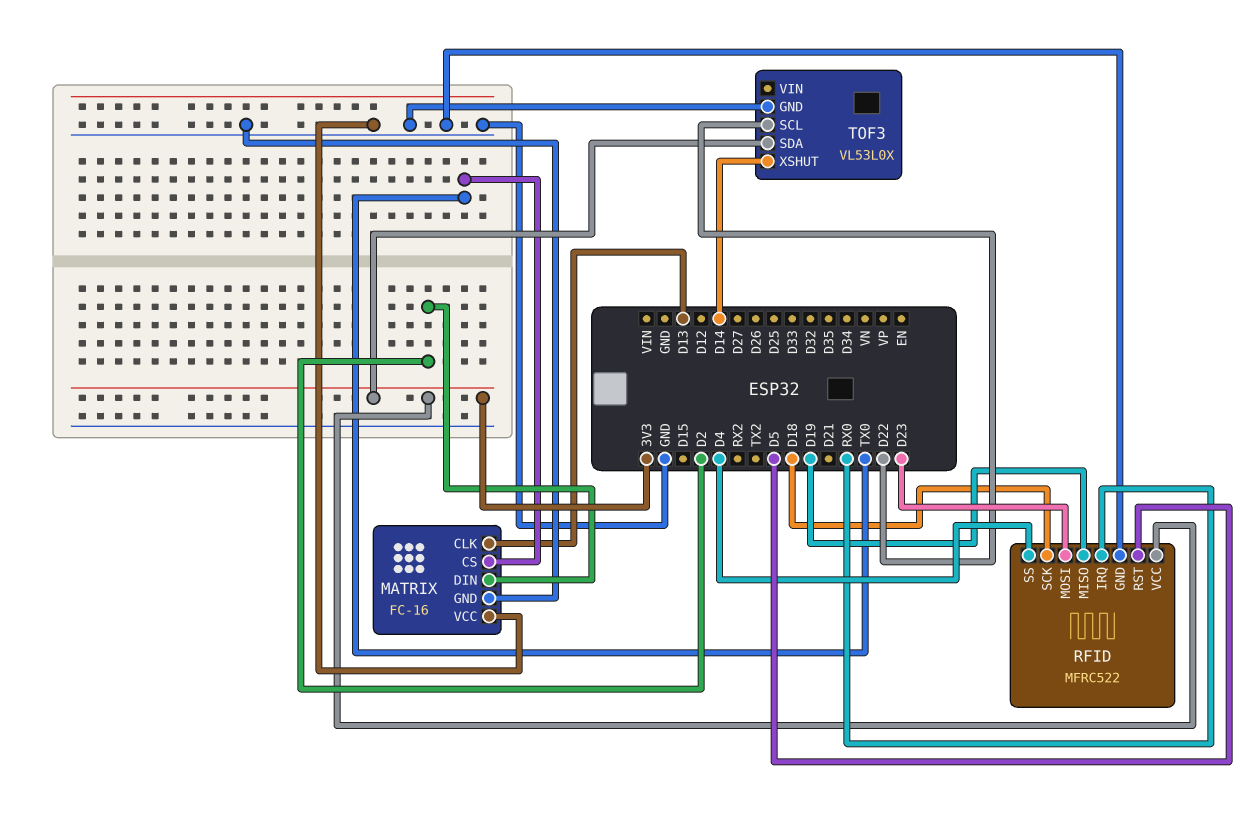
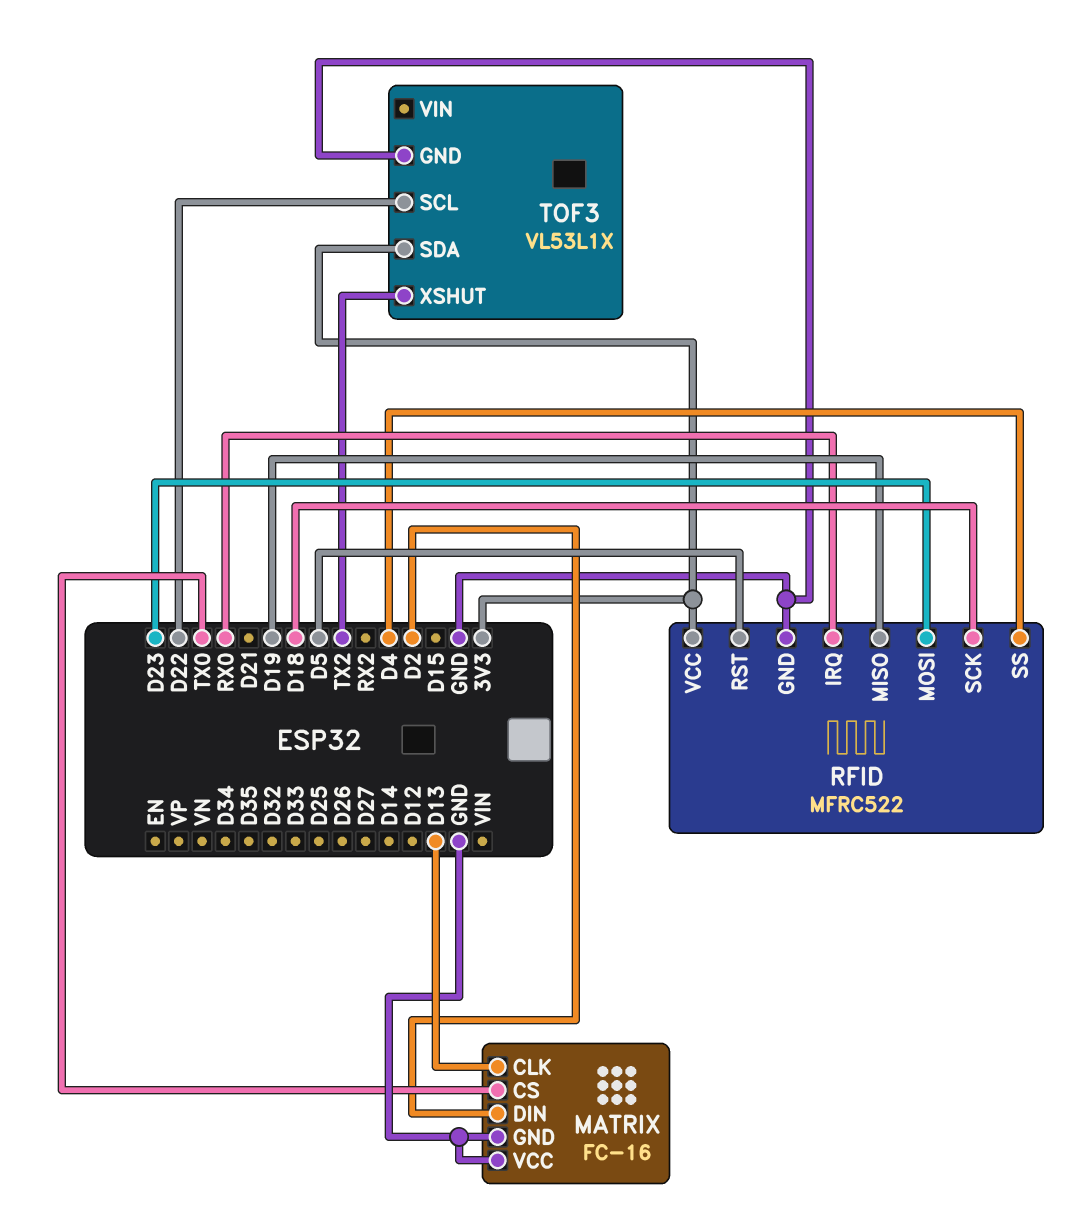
TOF3: VL53L0X -> VL53L1X
TOF3 pin XSHUT: D14 -> TX2

